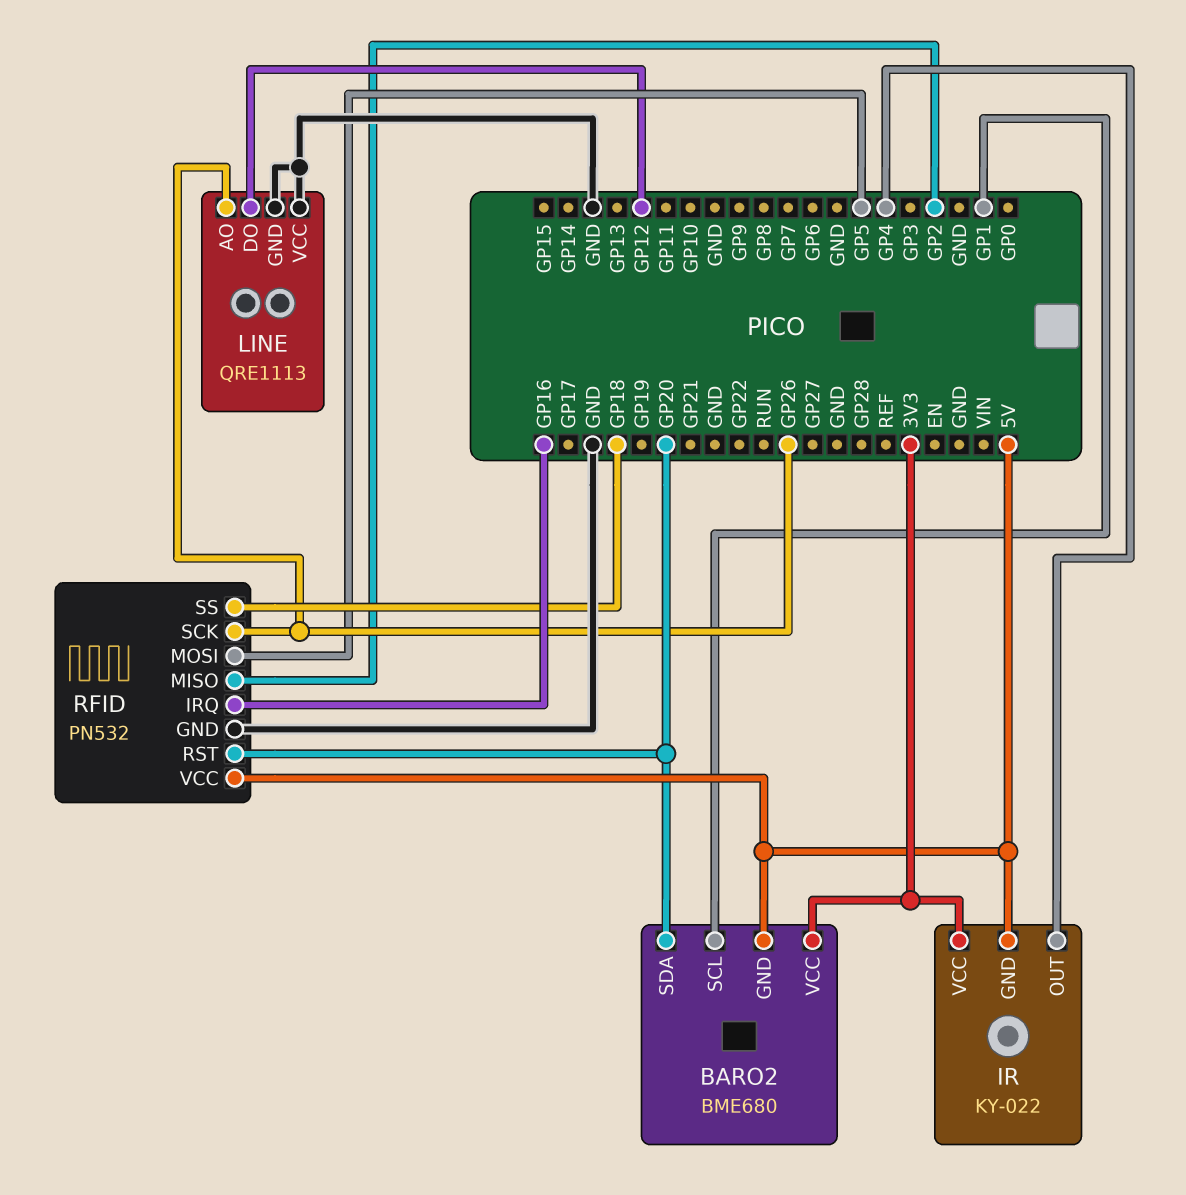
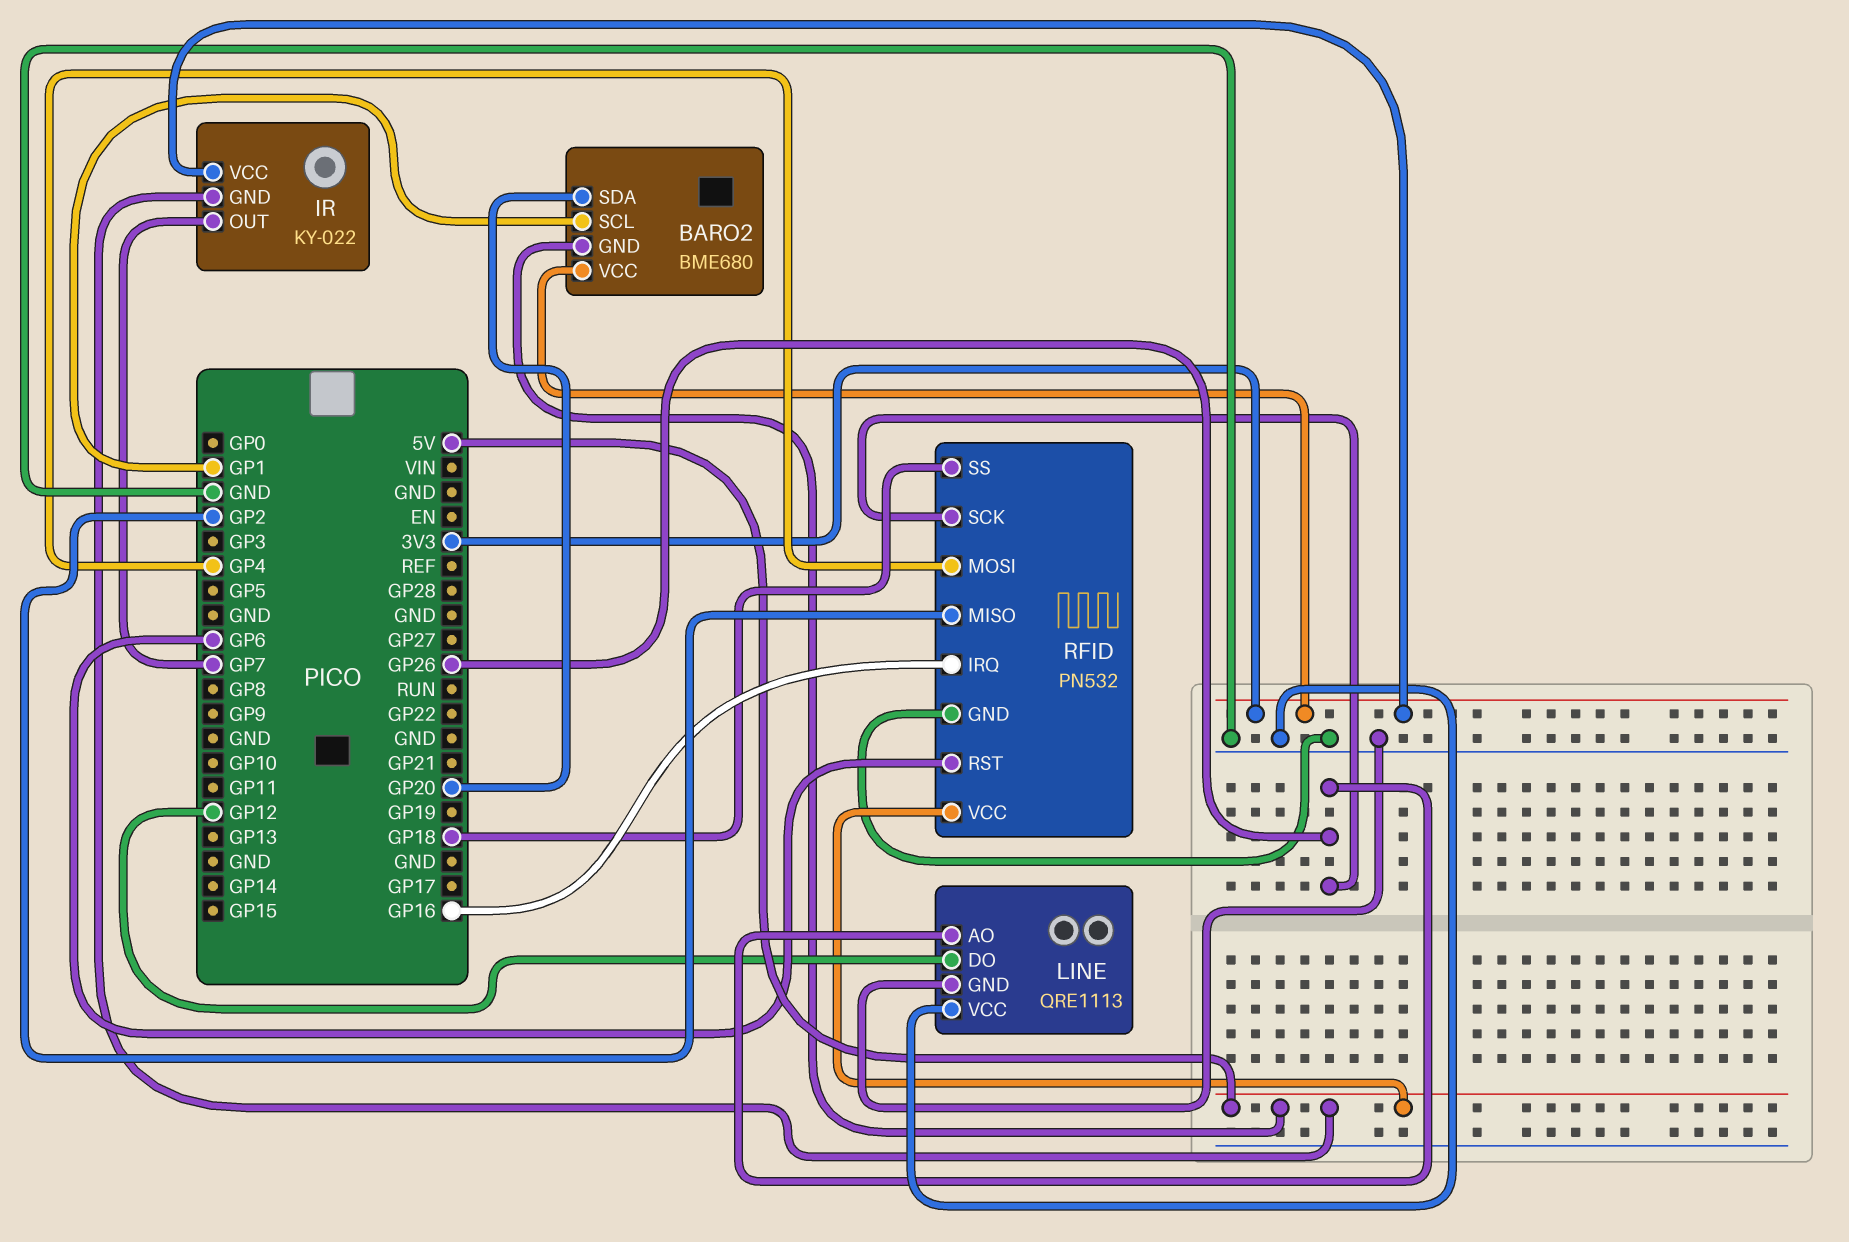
IR pin OUT: GP4 -> GP7
RFID pin MOSI: GP5 -> GP4
RFID pin RST: GP20 -> GP6

